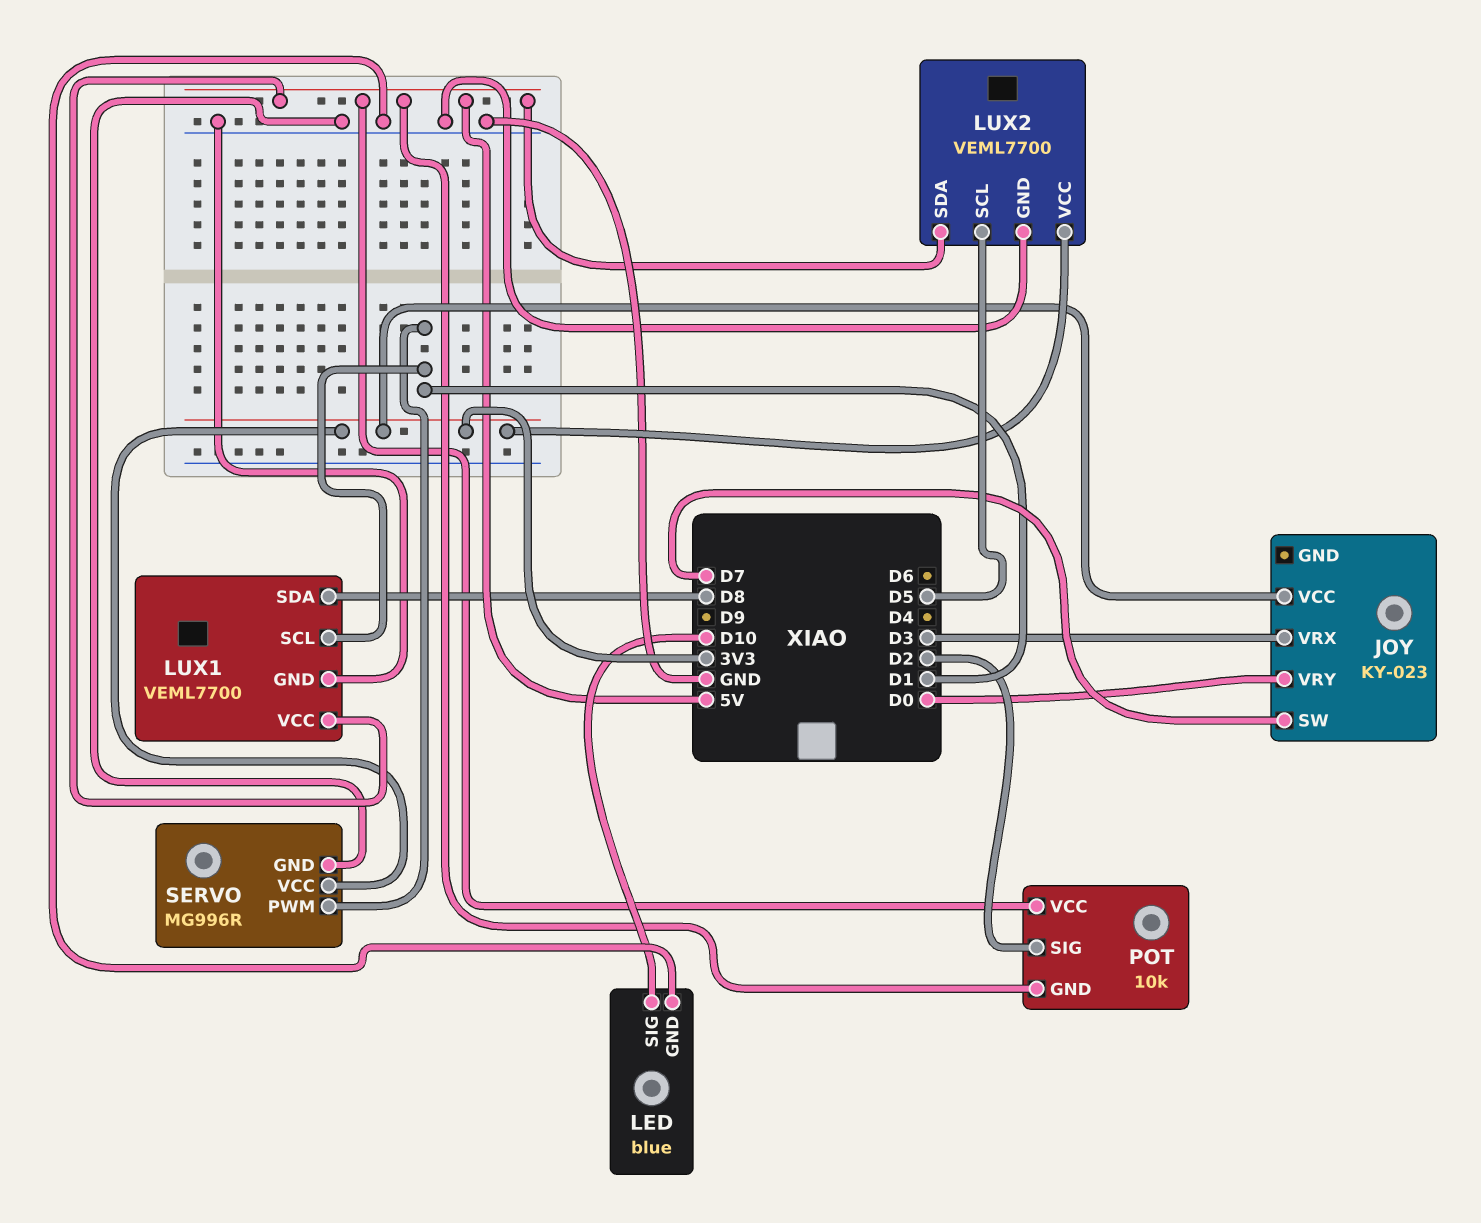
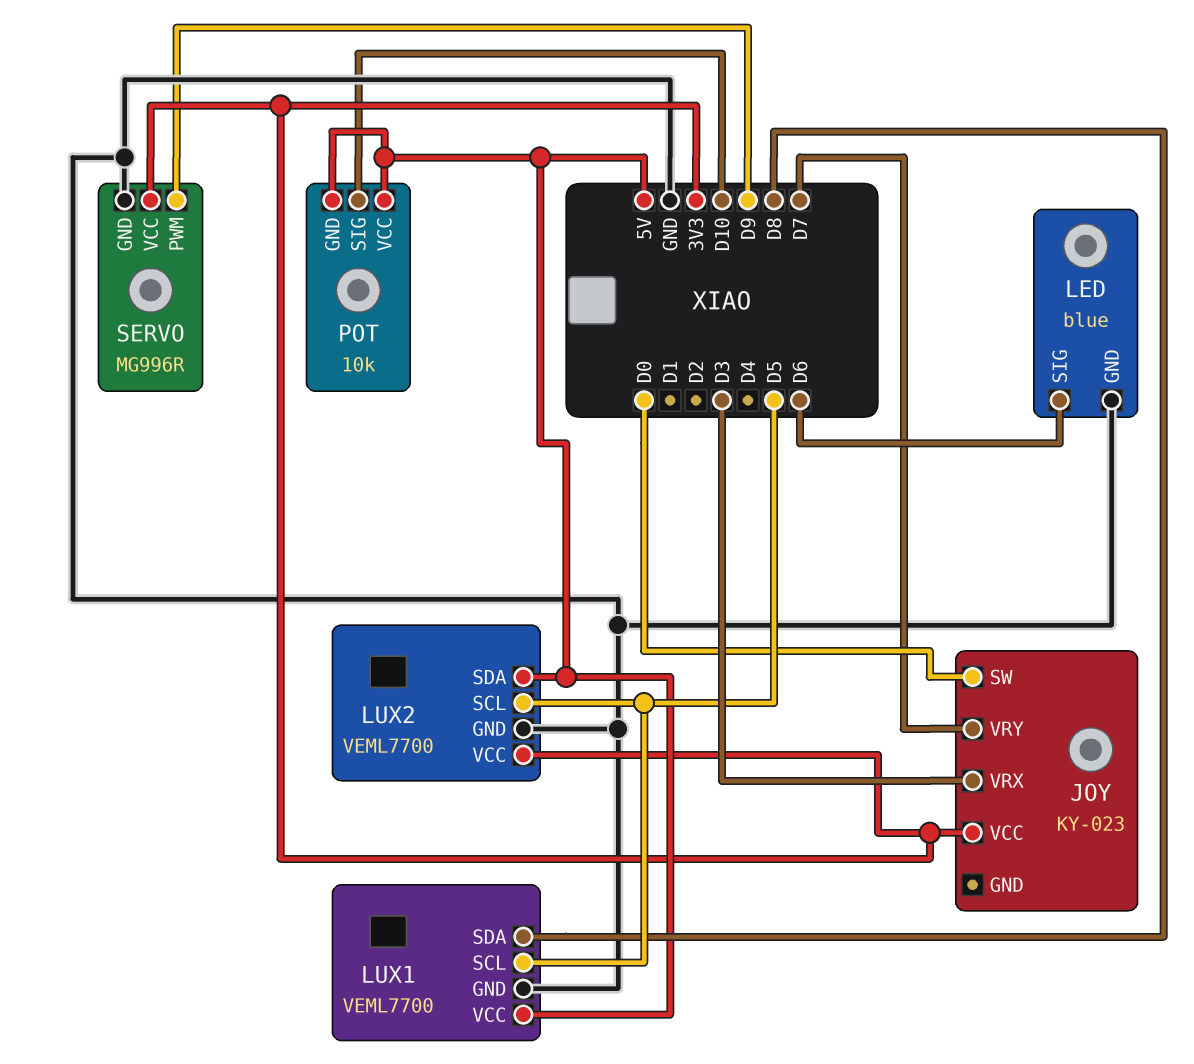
JOY pin SW: D7 -> D0
JOY pin VRY: D0 -> D7
LED pin SIG: D10 -> D6
LUX1 pin SCL: D1 -> D5
POT pin SIG: D2 -> D10
SERVO pin PWM: D1 -> D9

